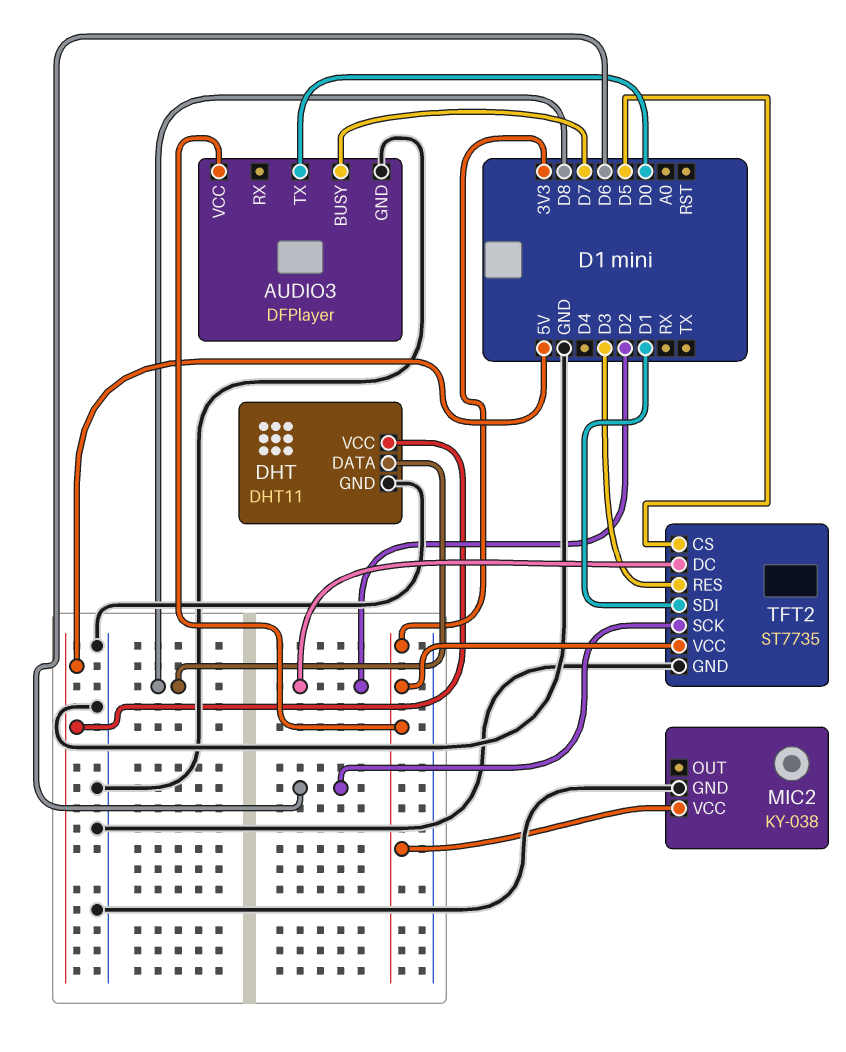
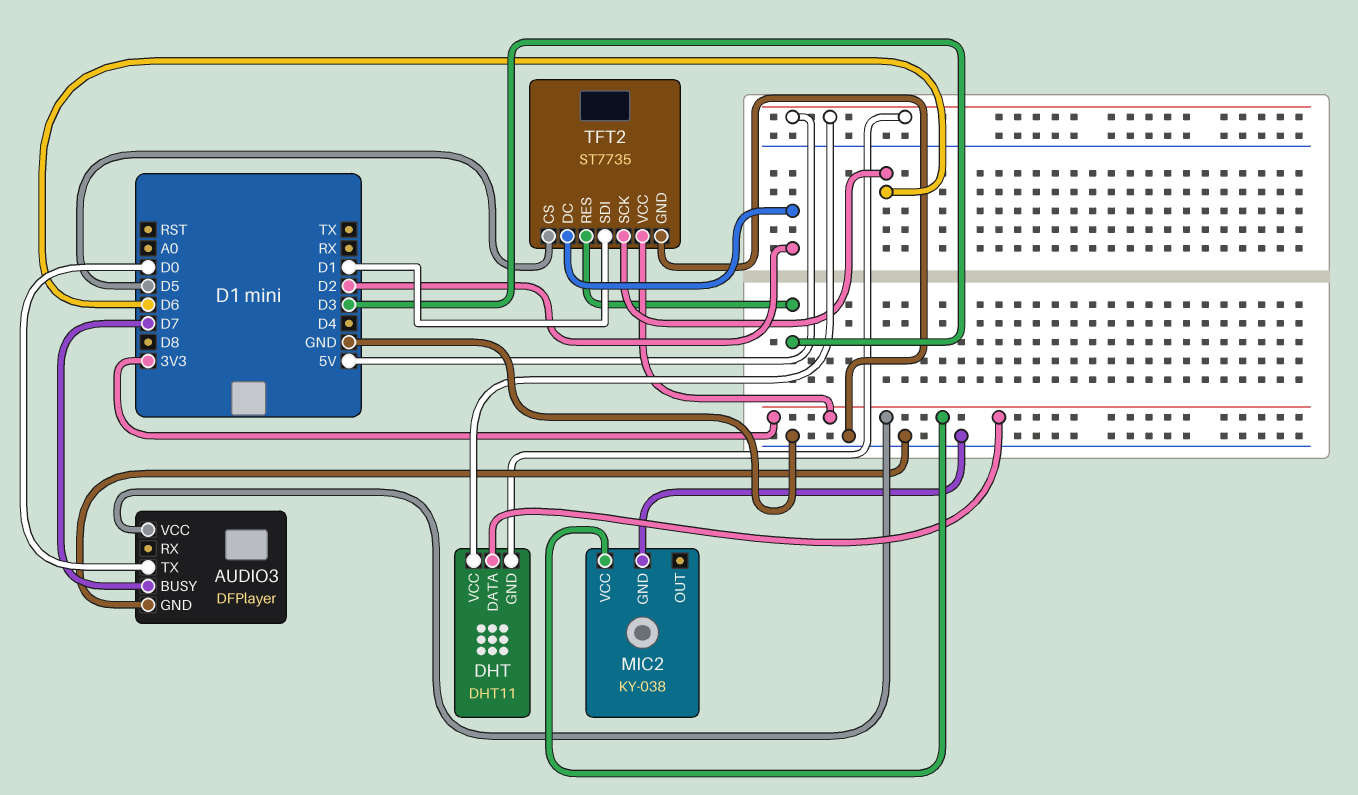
DHT pin DATA: D8 -> 3V3
DHT pin GND: GND -> 5V

